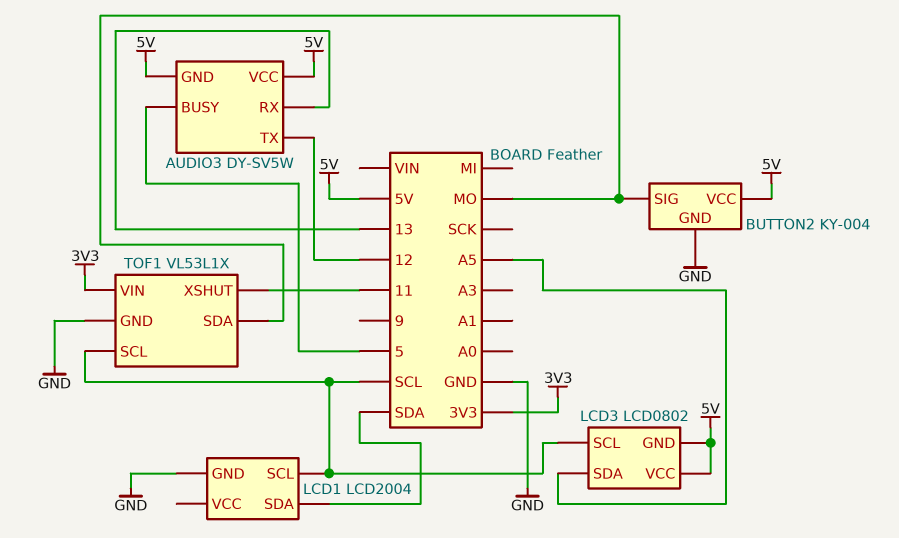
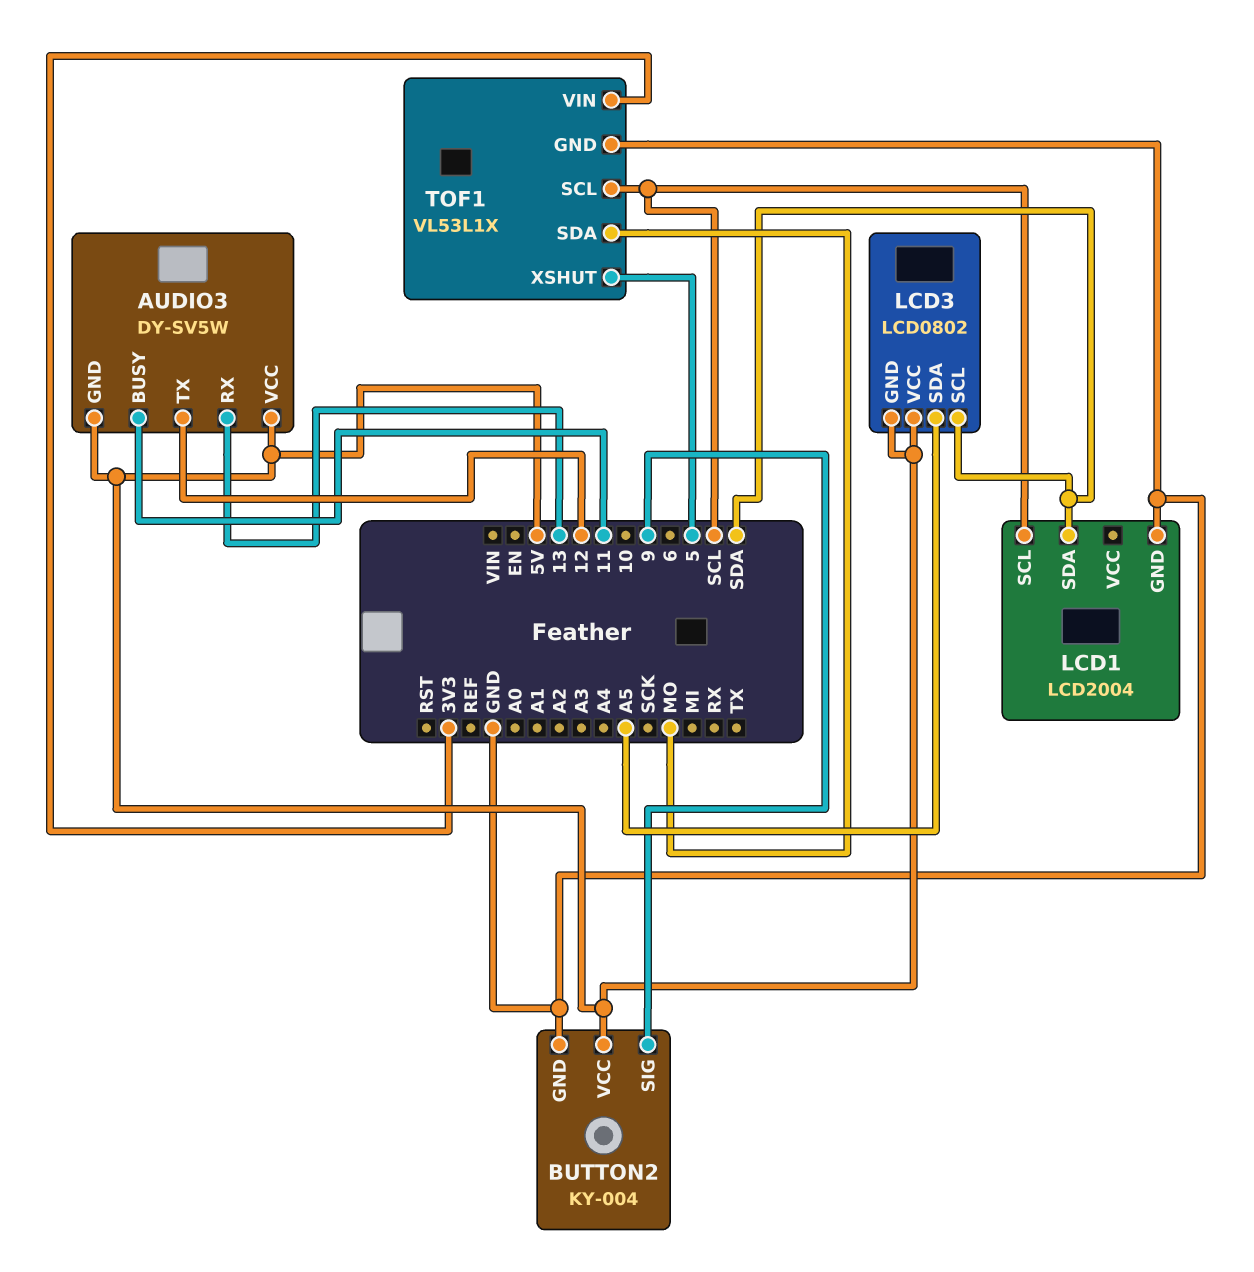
AUDIO3 pin BUSY: 5 -> 11
BUTTON2 pin SIG: MO -> 9
LCD3 pin SCL: SCL -> SDA
TOF1 pin XSHUT: 11 -> 5

